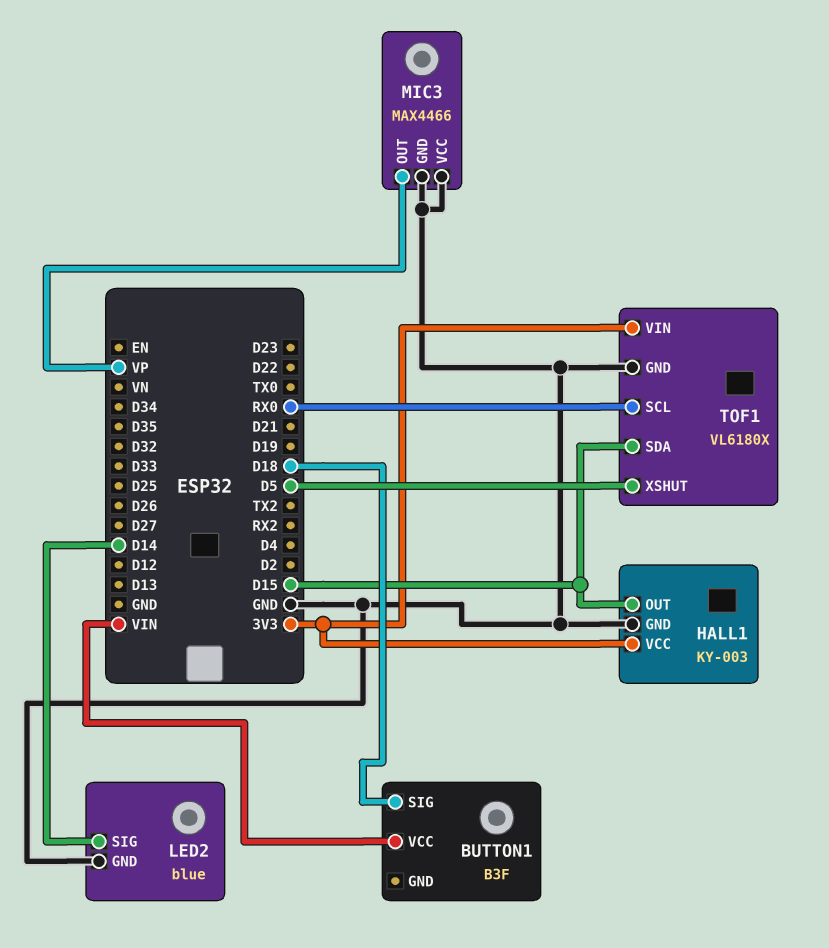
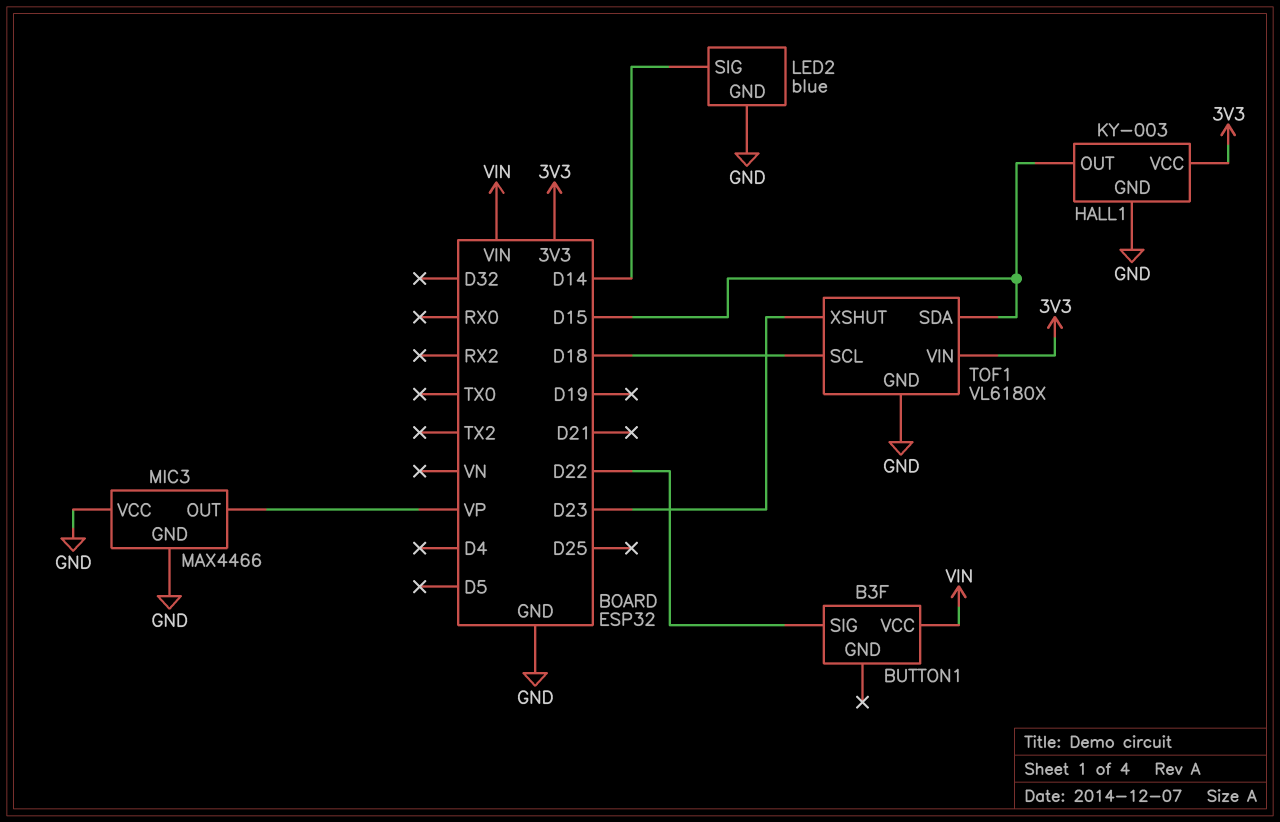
BUTTON1 pin SIG: D18 -> D22
TOF1 pin SCL: RX0 -> D18
TOF1 pin XSHUT: D5 -> D23

